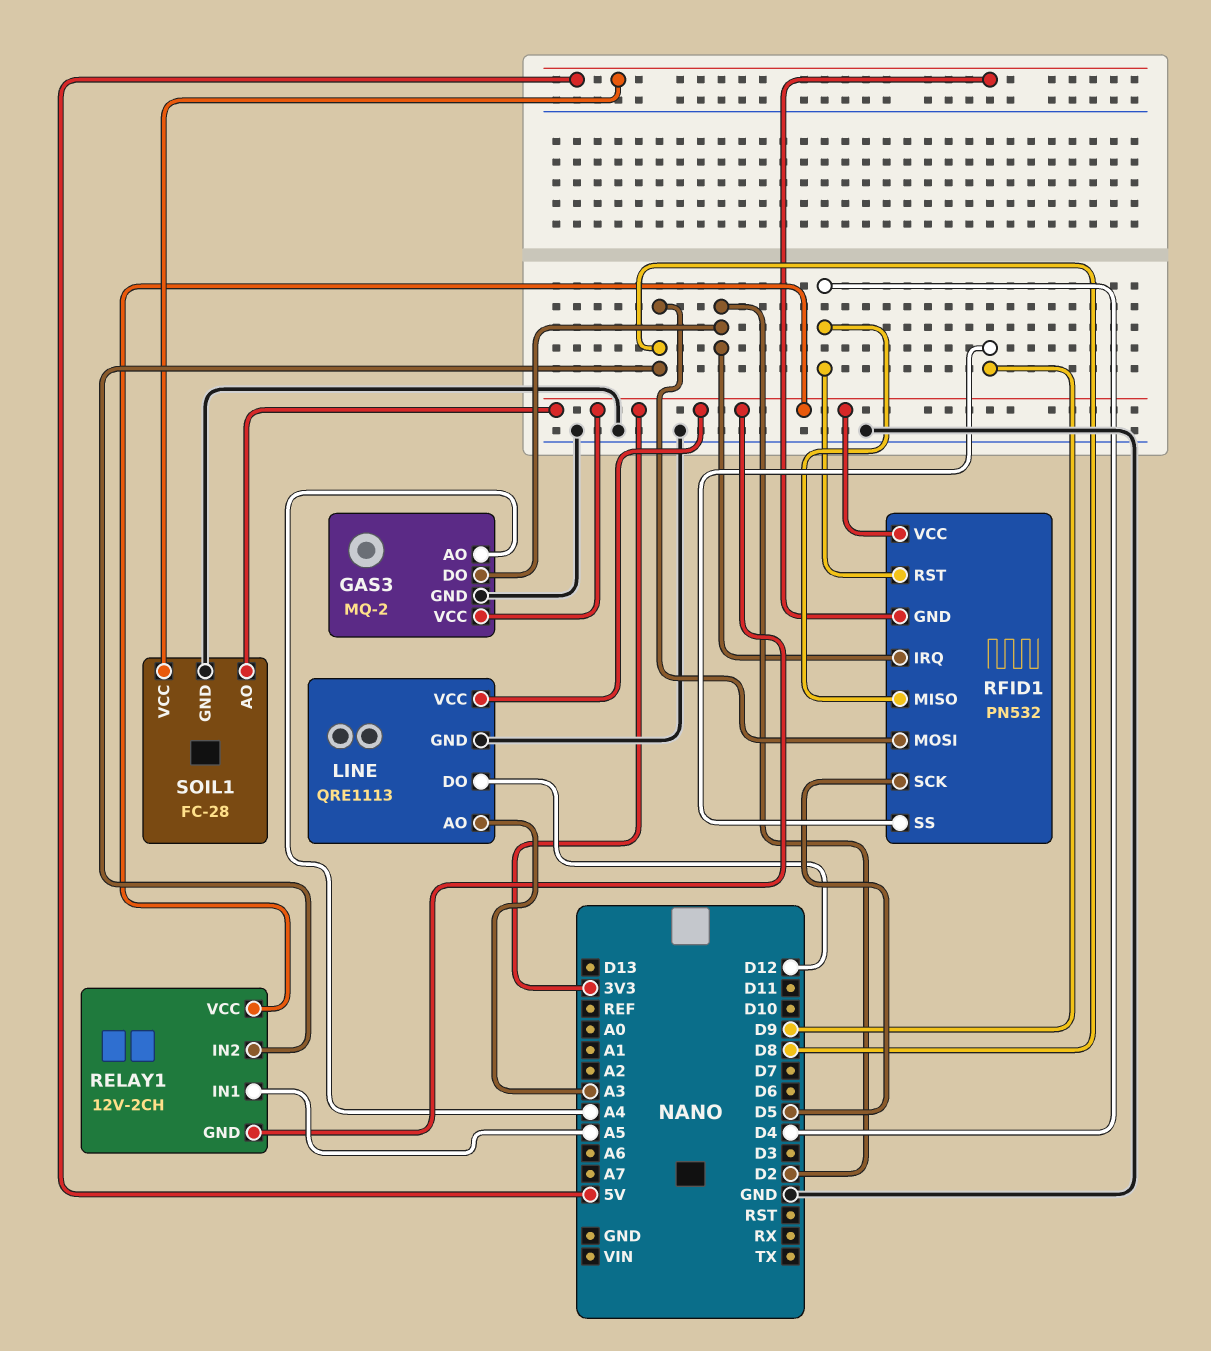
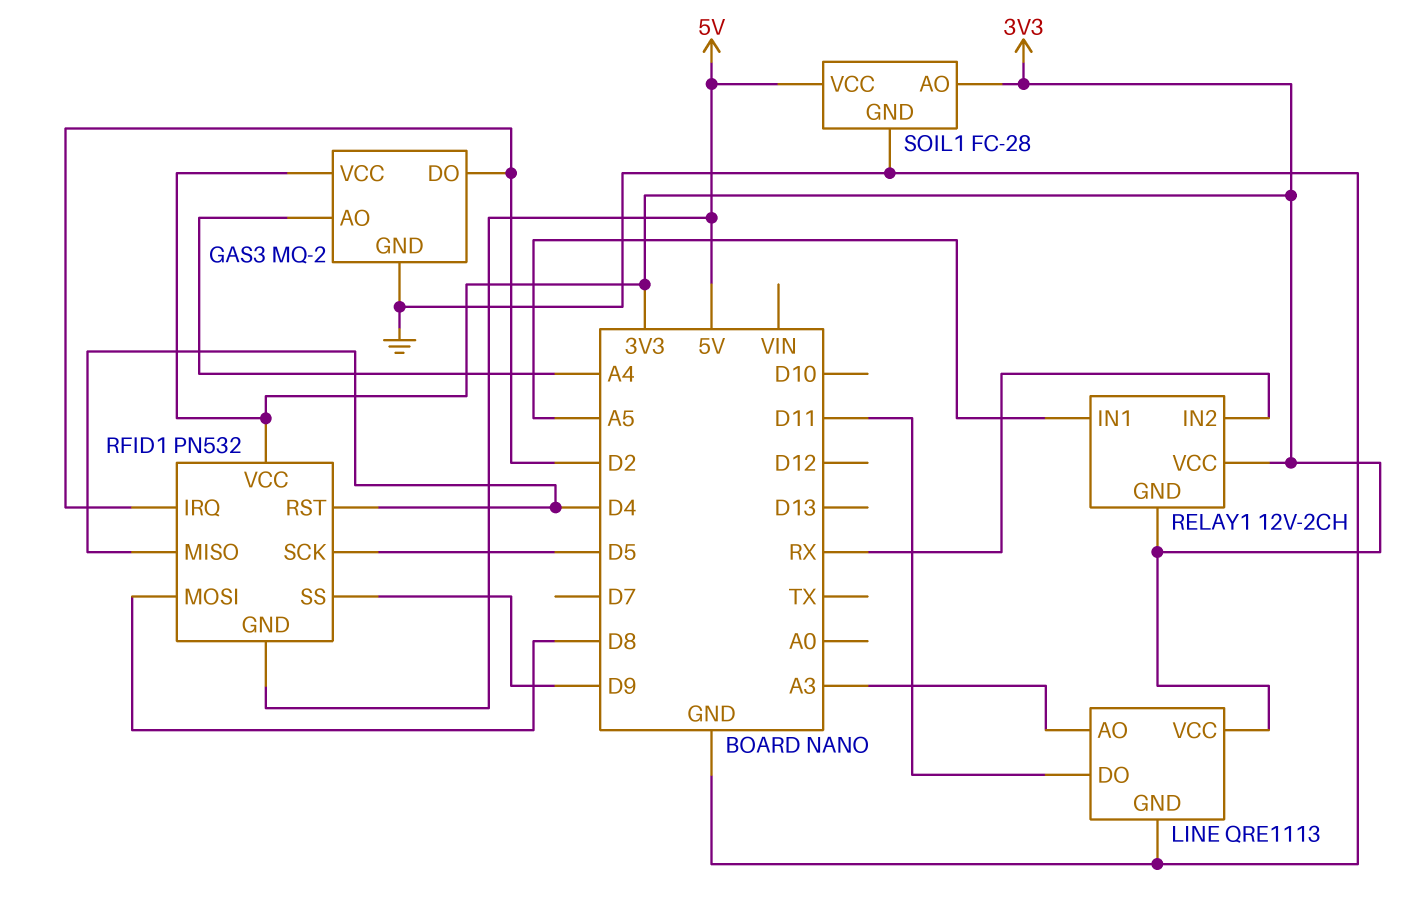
LINE pin DO: D12 -> D11
RELAY1 pin IN2: D8 -> RX

